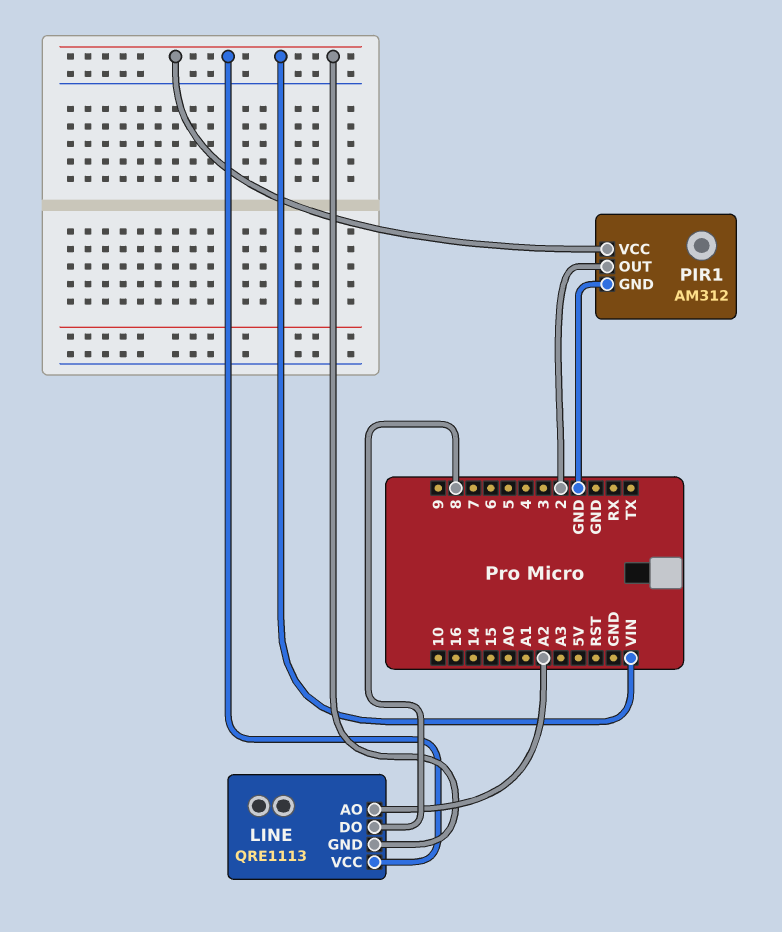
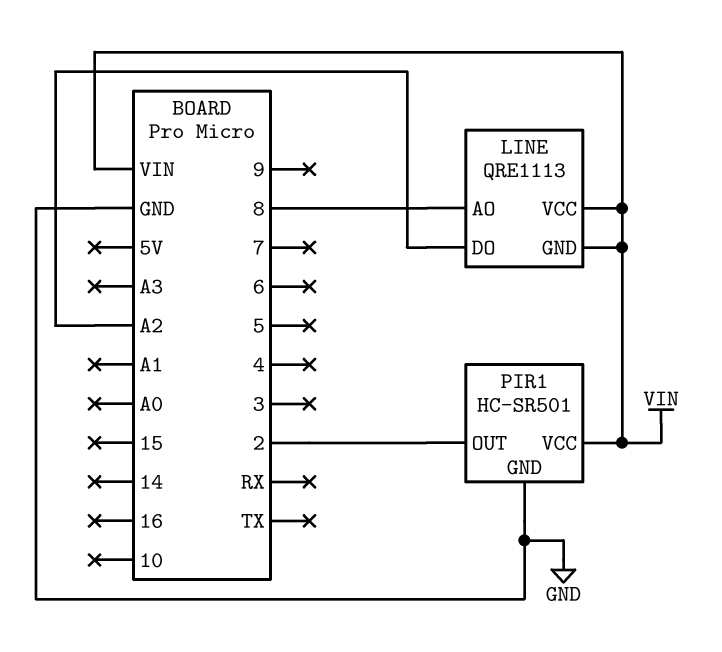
LINE pin AO: A2 -> 8
LINE pin DO: 8 -> A2
PIR1: AM312 -> HC-SR501

